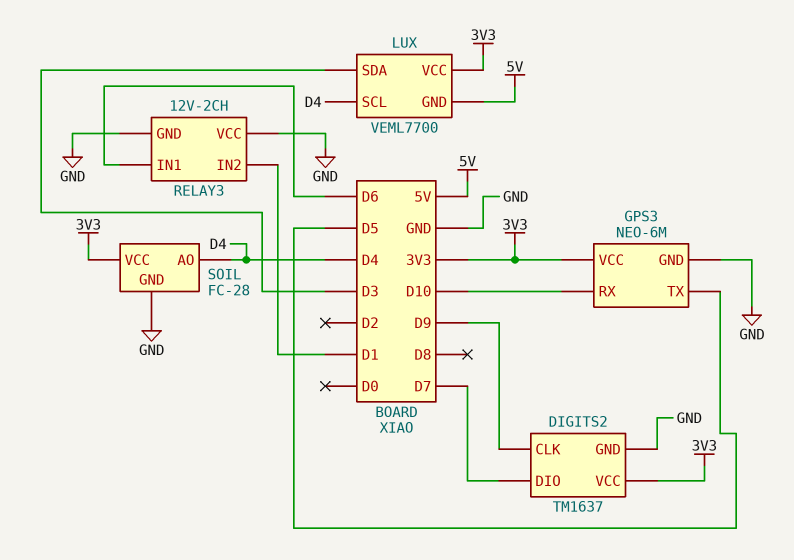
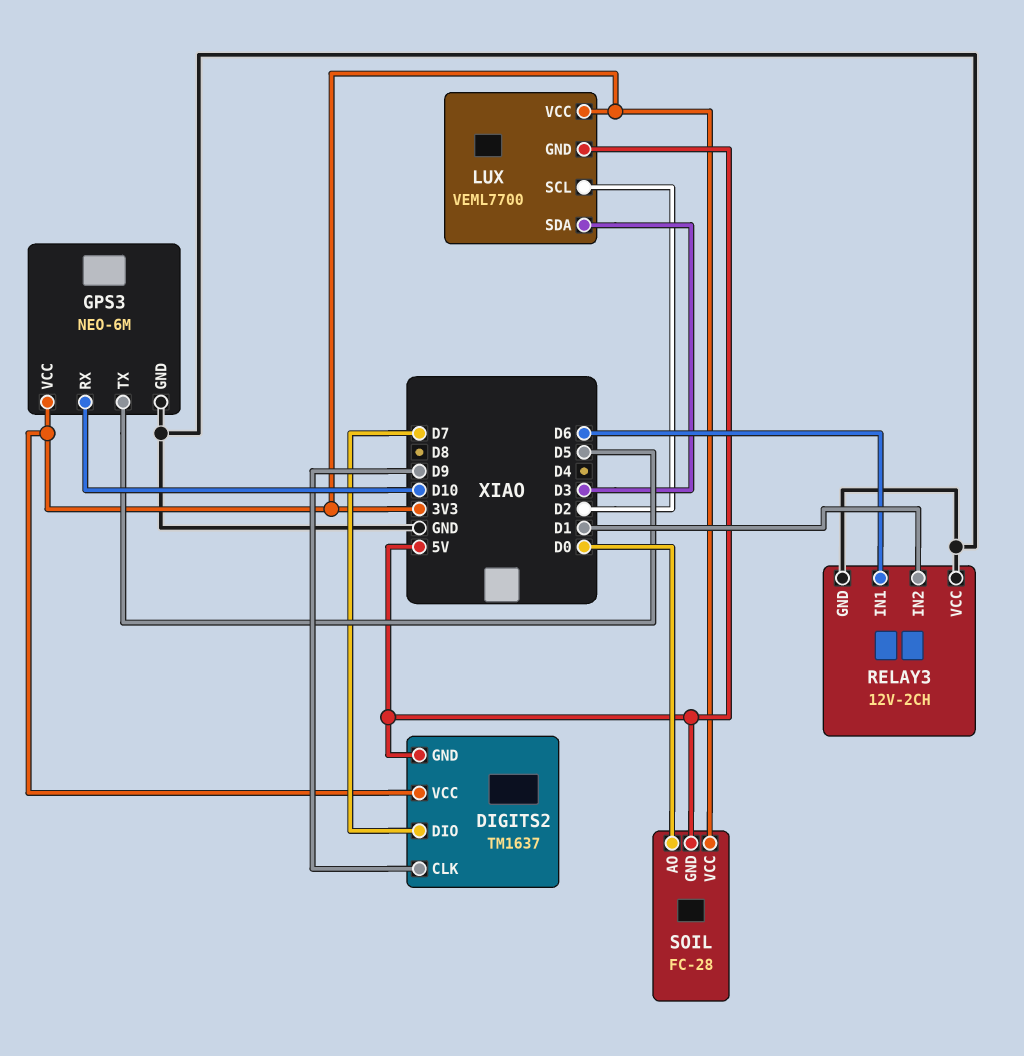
DIGITS2 pin GND: GND -> 5V
LUX pin SCL: D4 -> D2
SOIL pin AO: D4 -> D0
SOIL pin GND: GND -> 5V

